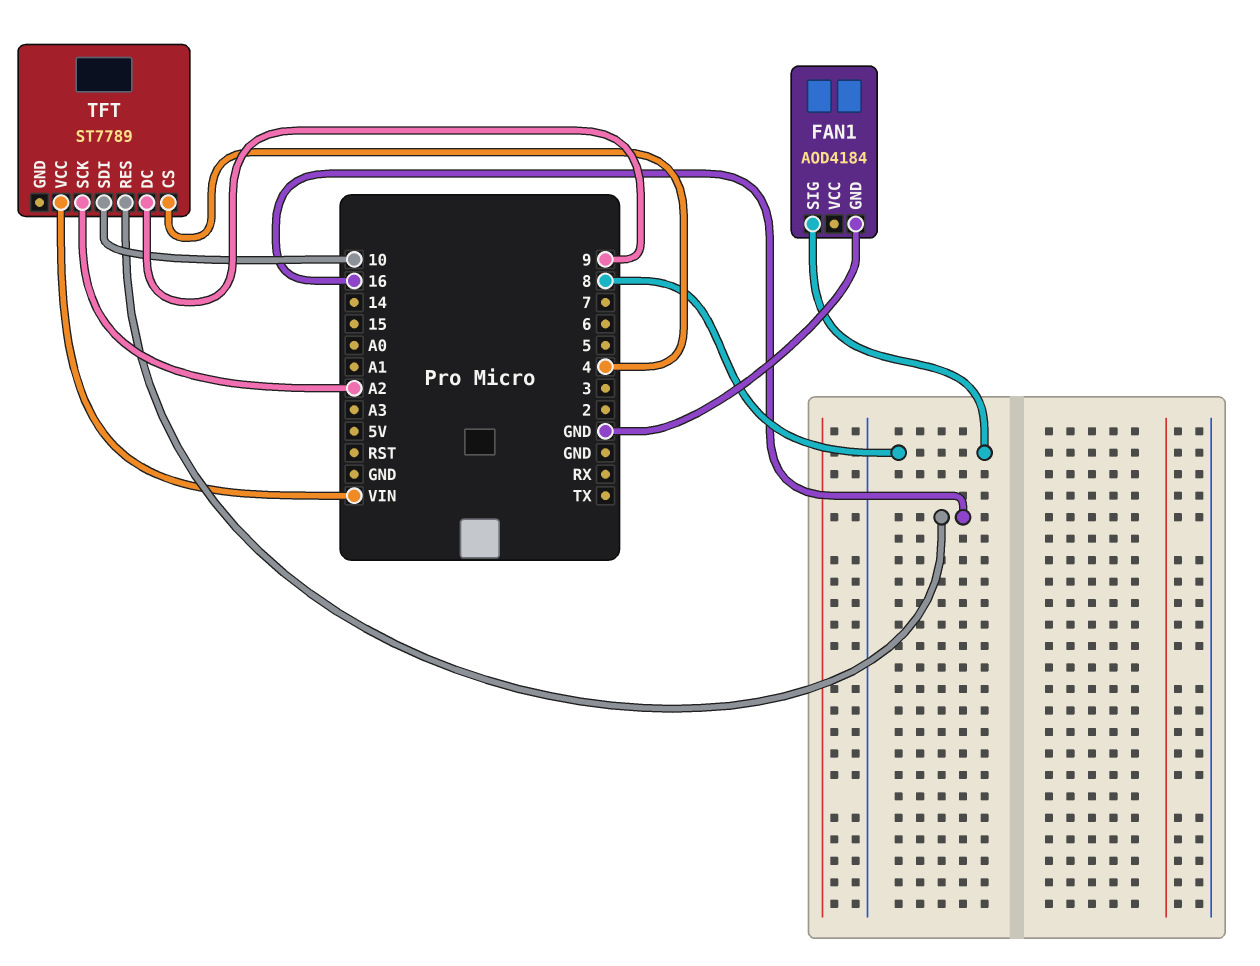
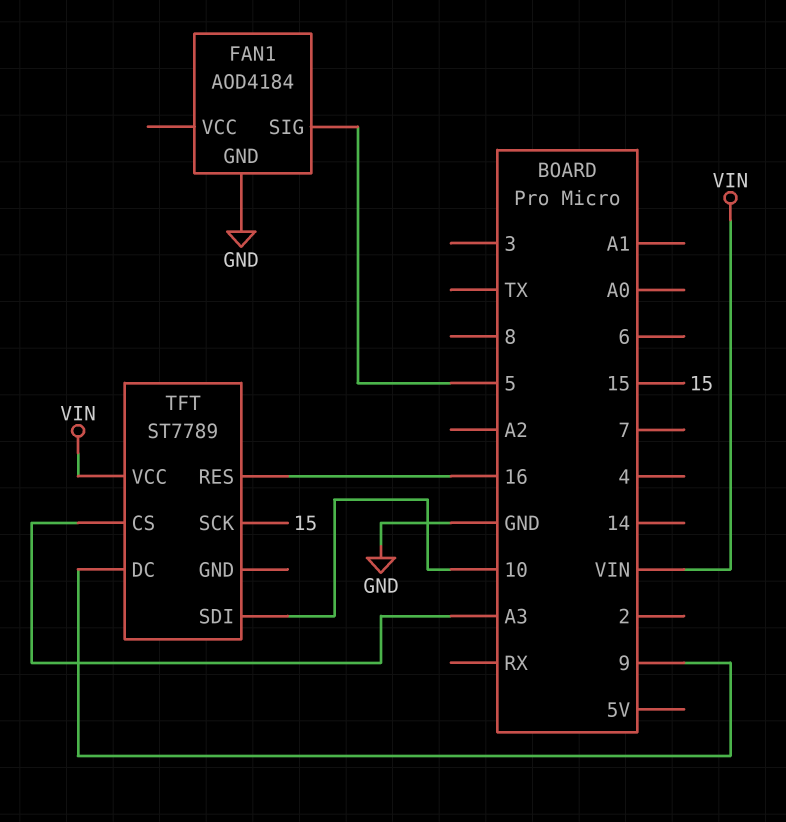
FAN1 pin SIG: 8 -> 5
TFT pin CS: 4 -> A3
TFT pin SCK: A2 -> 15

